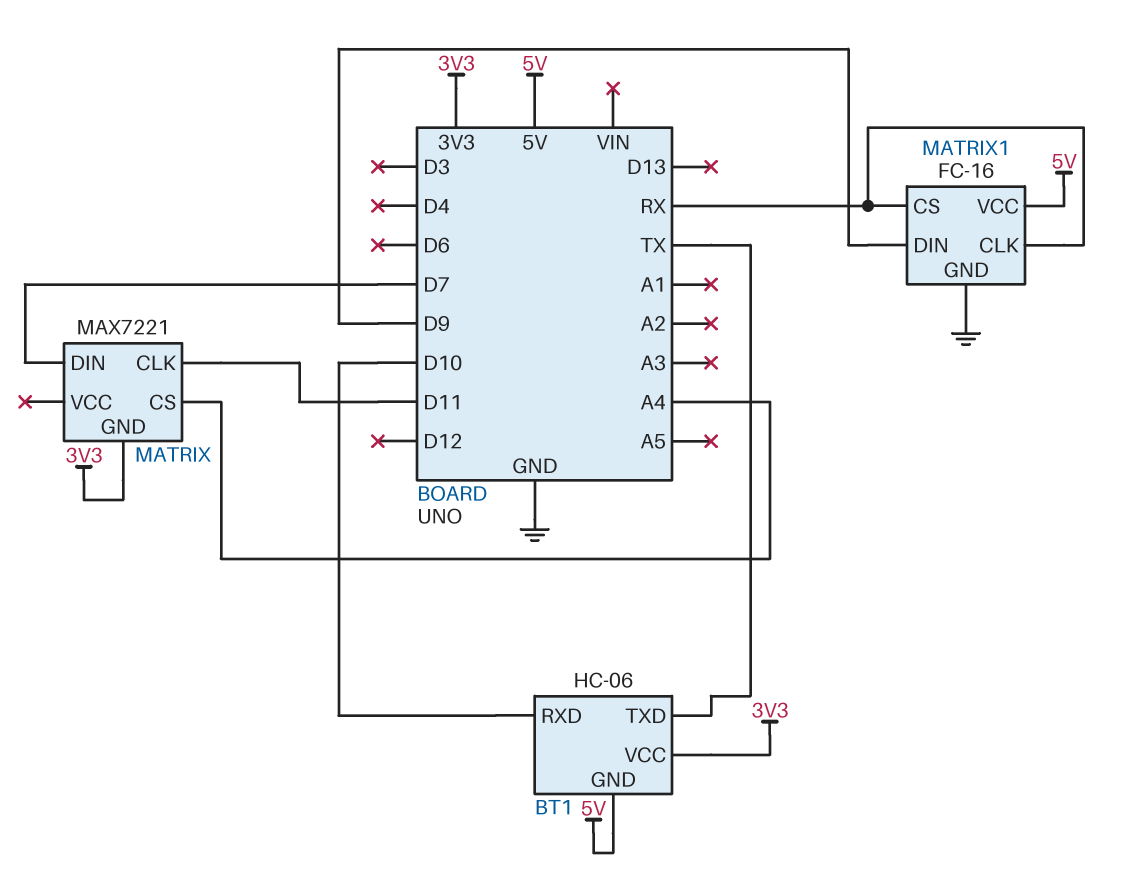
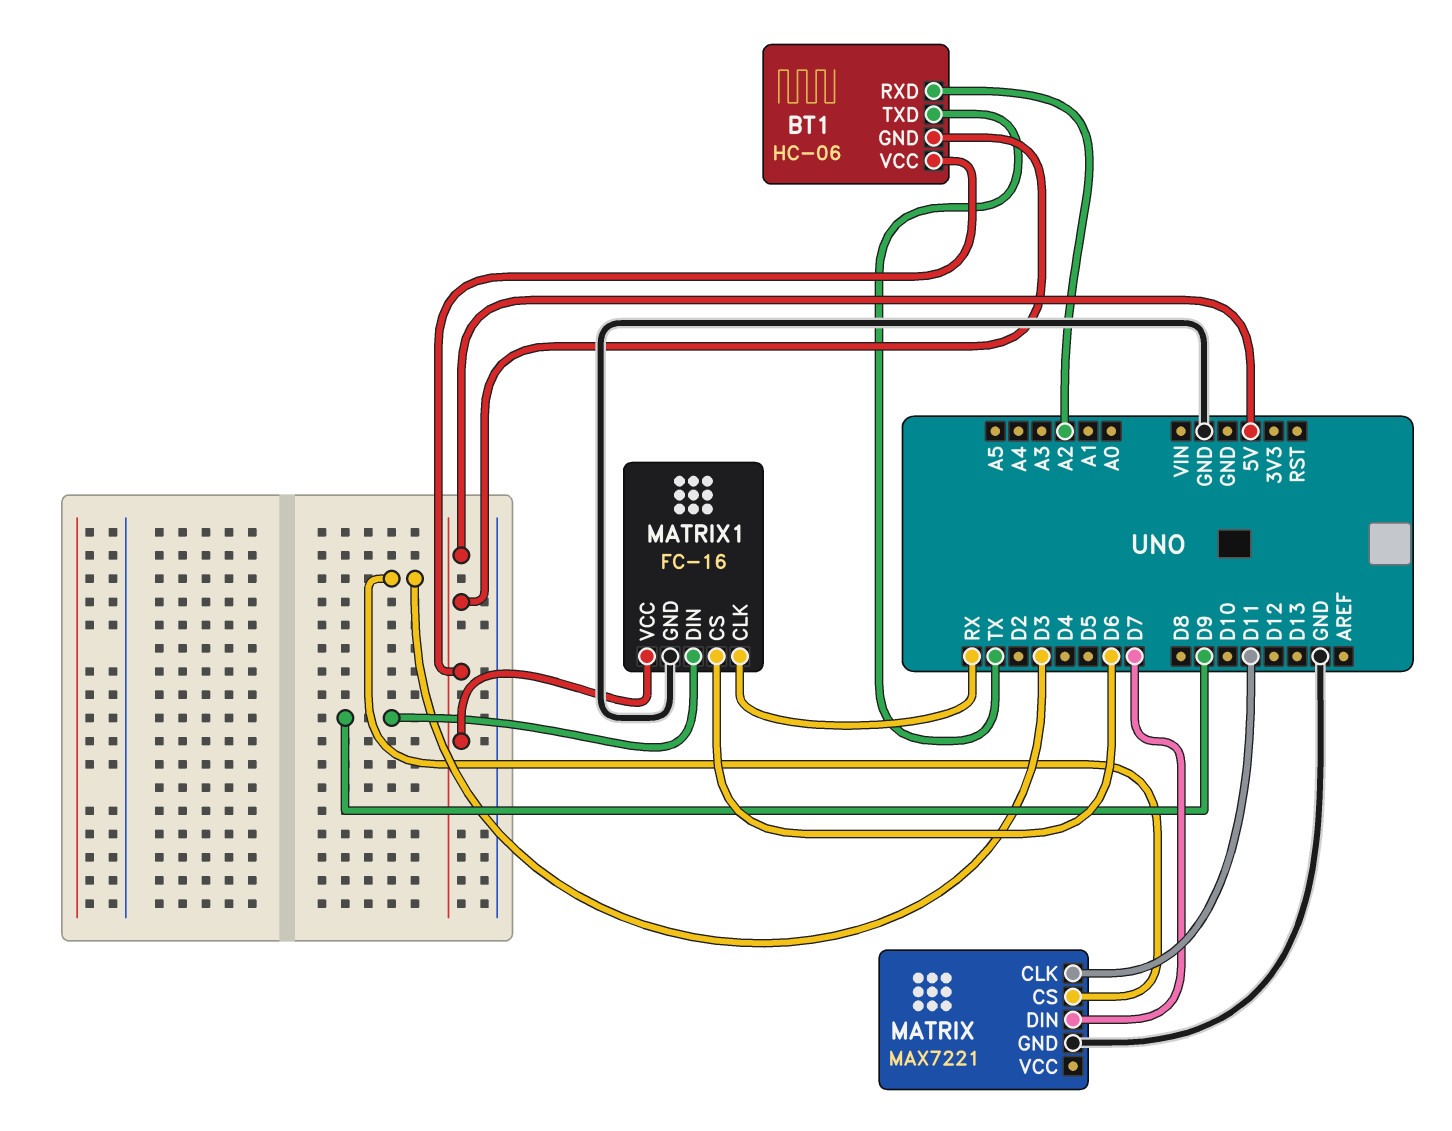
BT1 pin RXD: D10 -> A2
BT1 pin VCC: 3V3 -> 5V
MATRIX pin CS: A4 -> D3
MATRIX pin GND: 3V3 -> GND
MATRIX1 pin CS: RX -> D6

